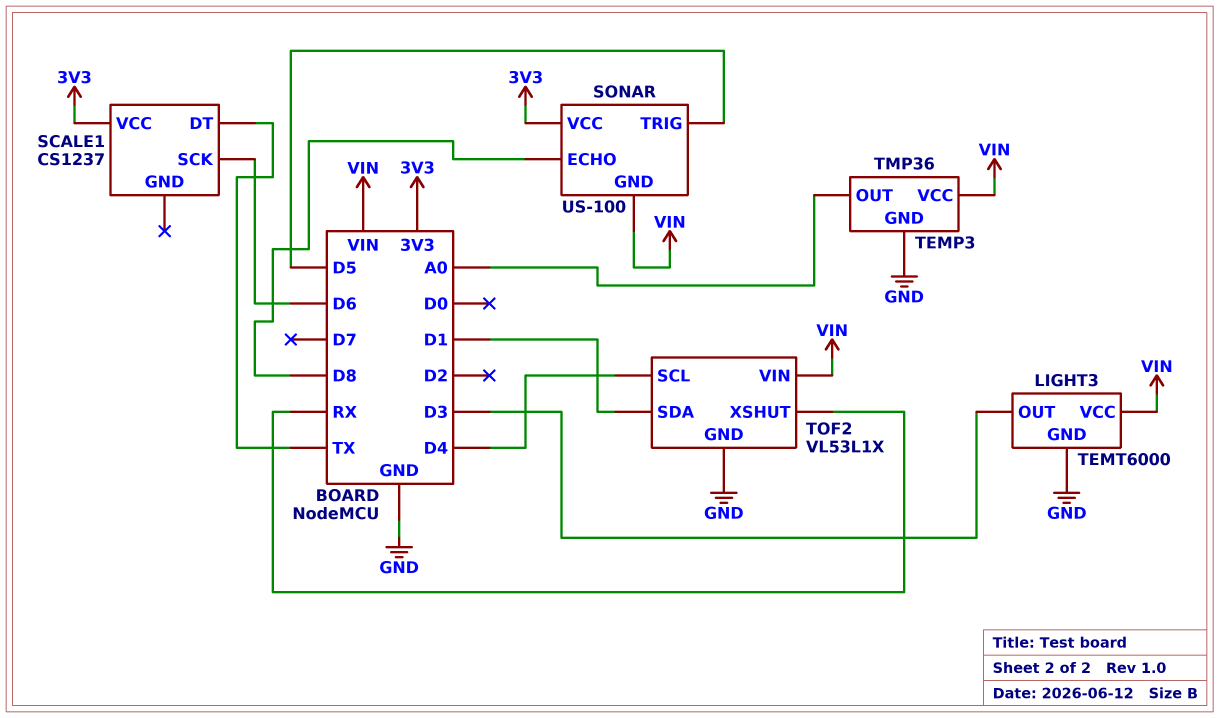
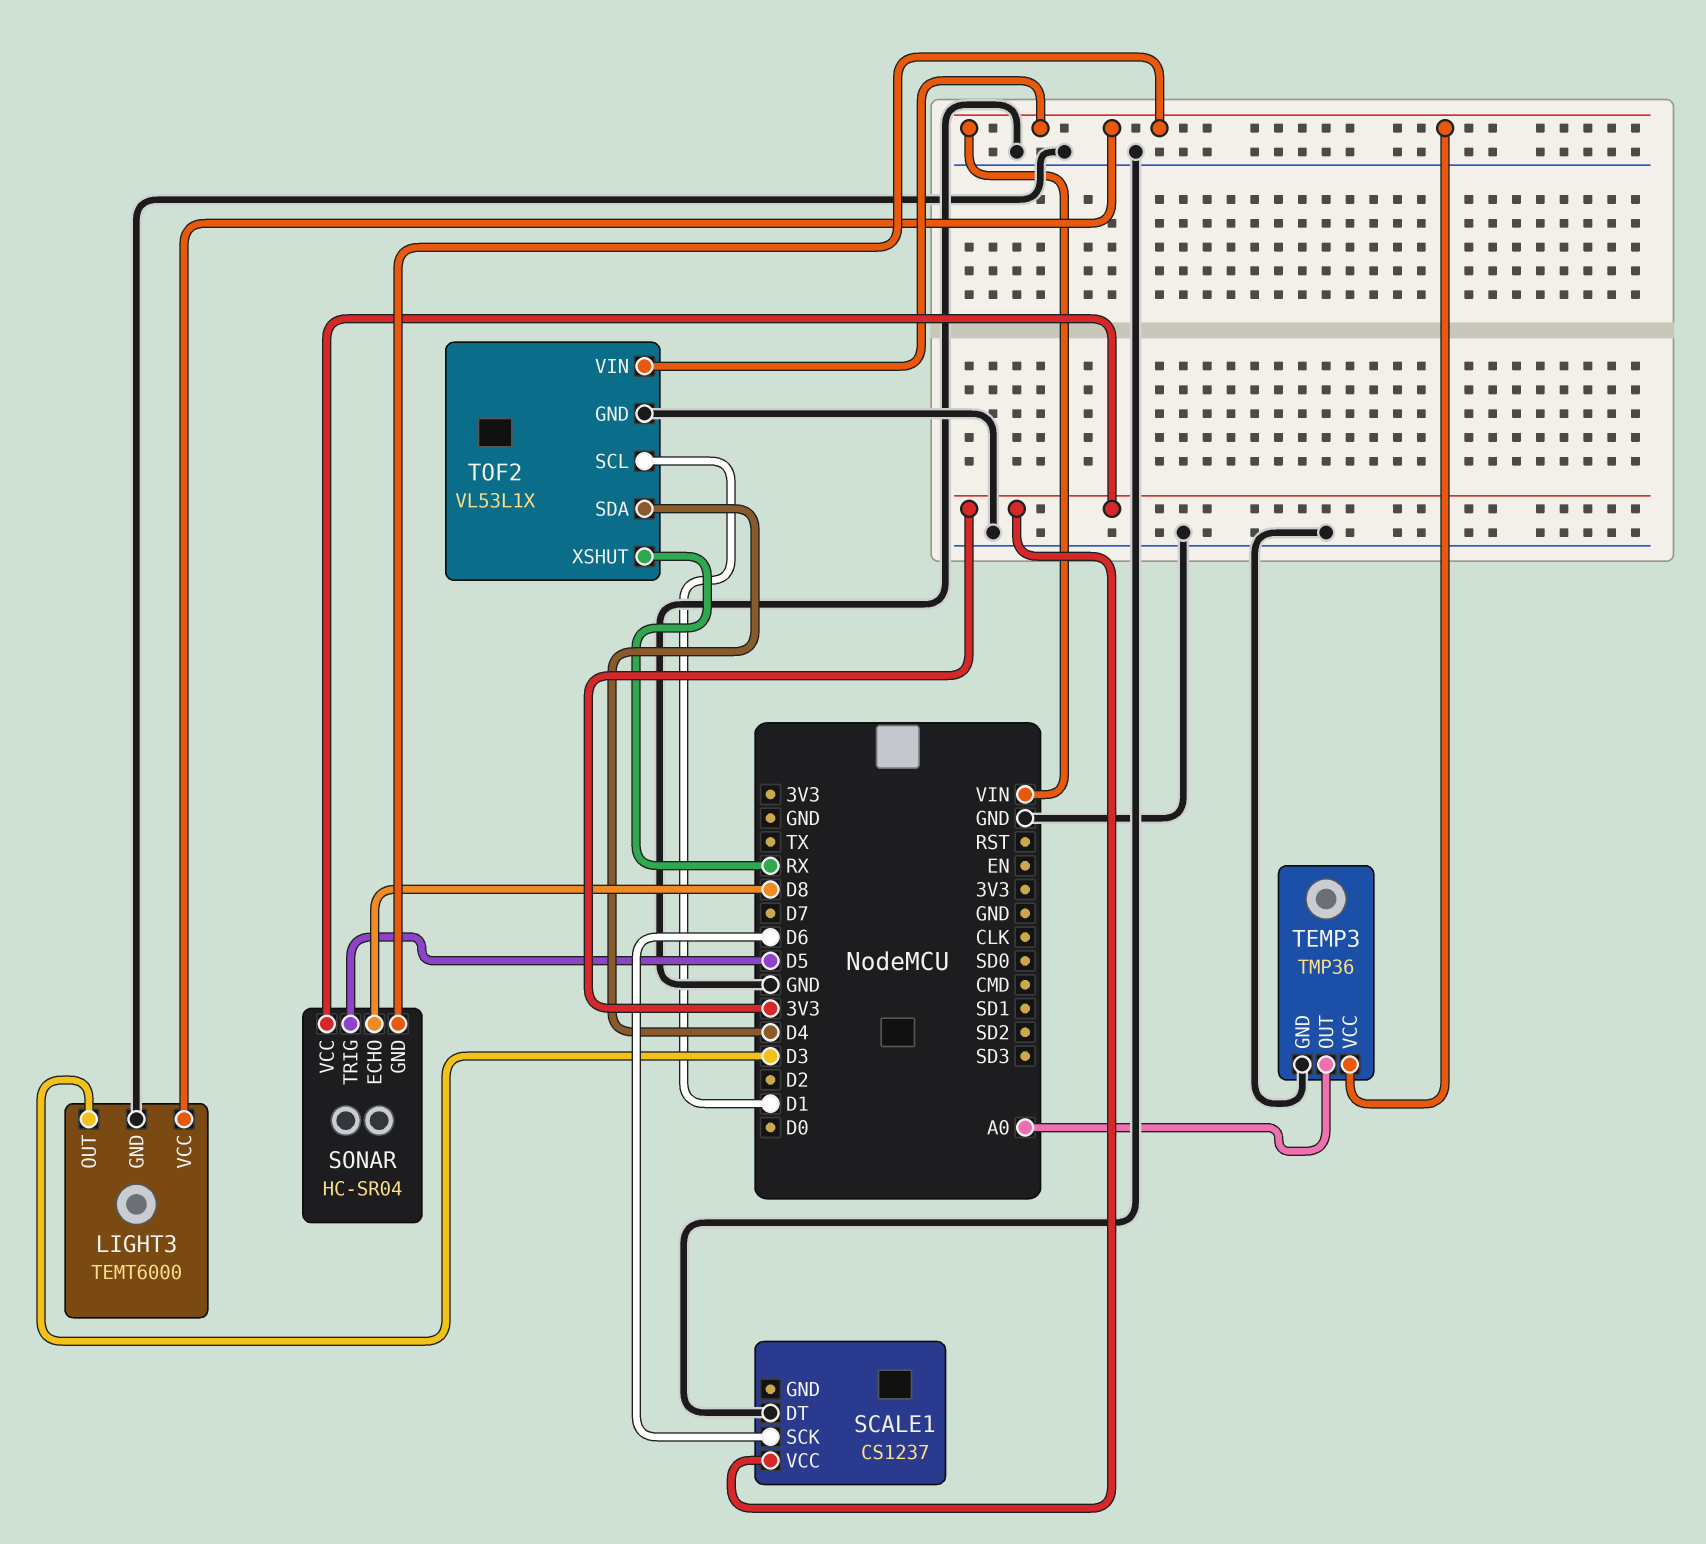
SCALE1 pin DT: TX -> GND
SONAR: US-100 -> HC-SR04
TOF2 pin SCL: D4 -> D1
TOF2 pin SDA: D1 -> D4

